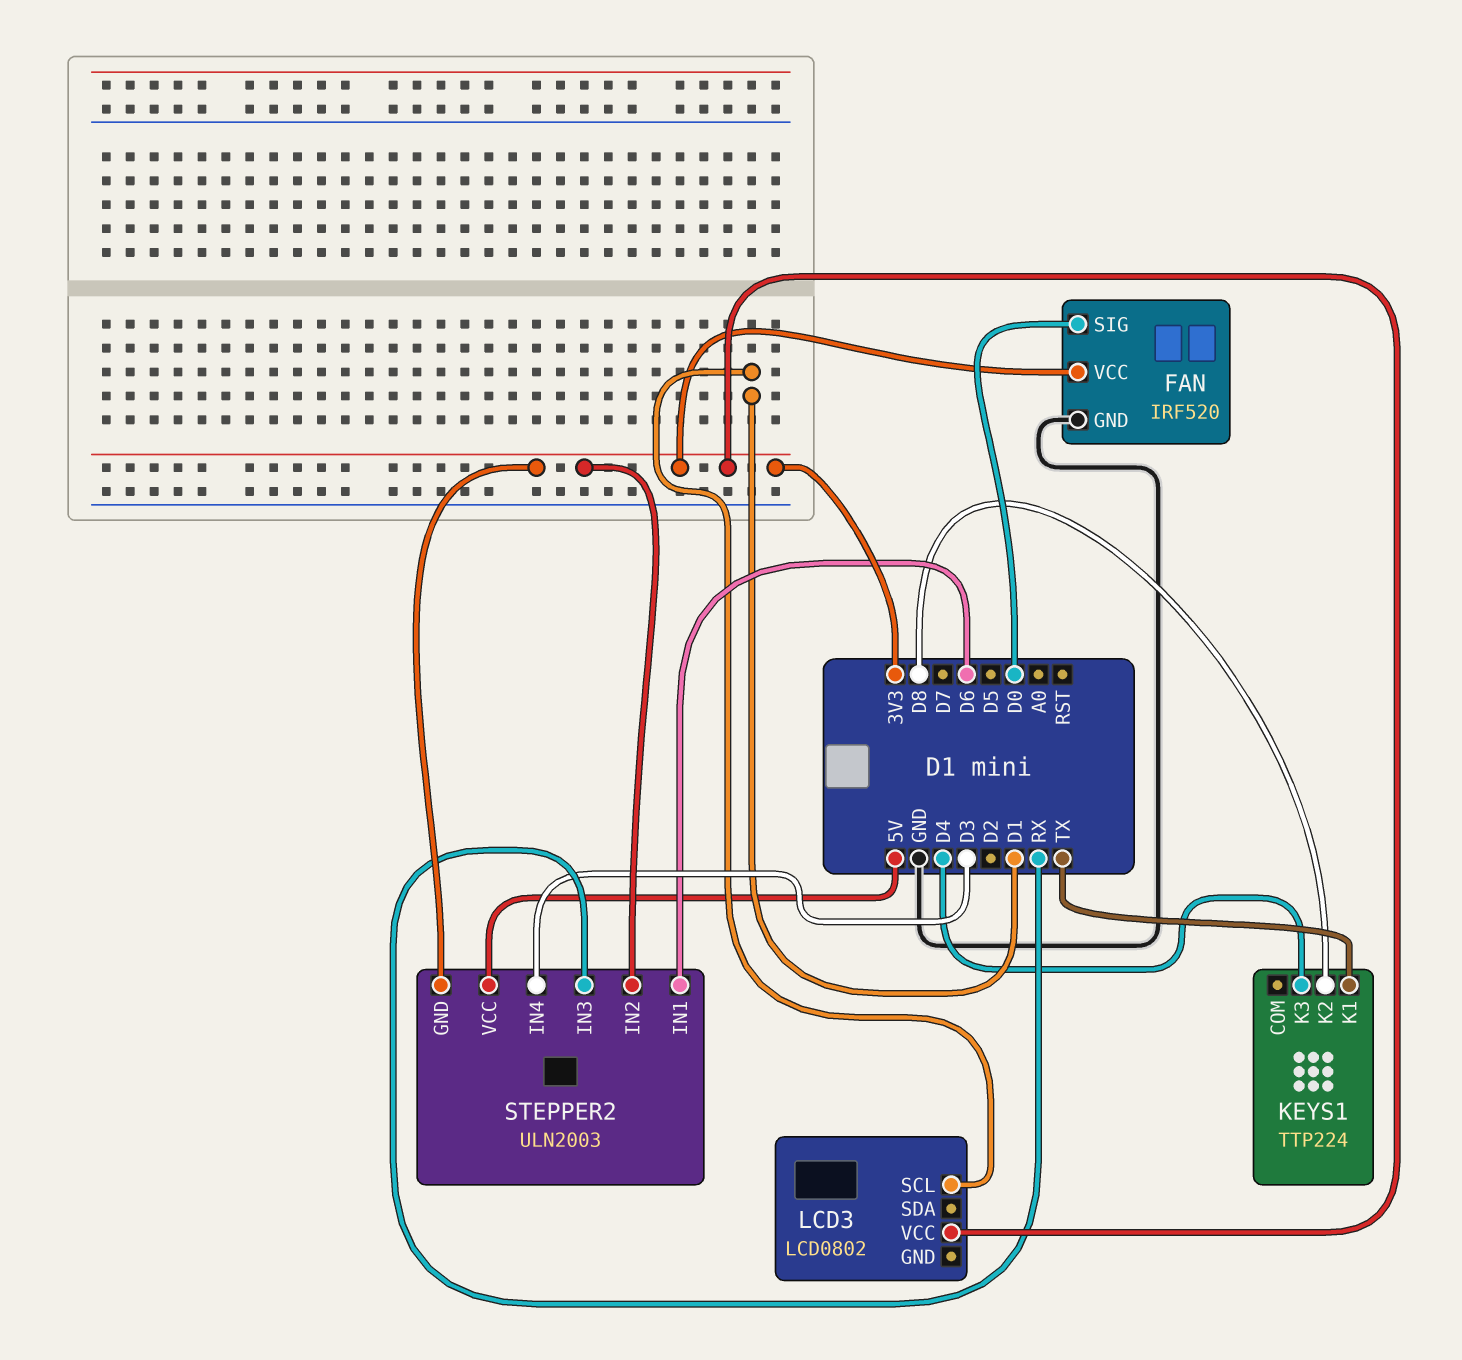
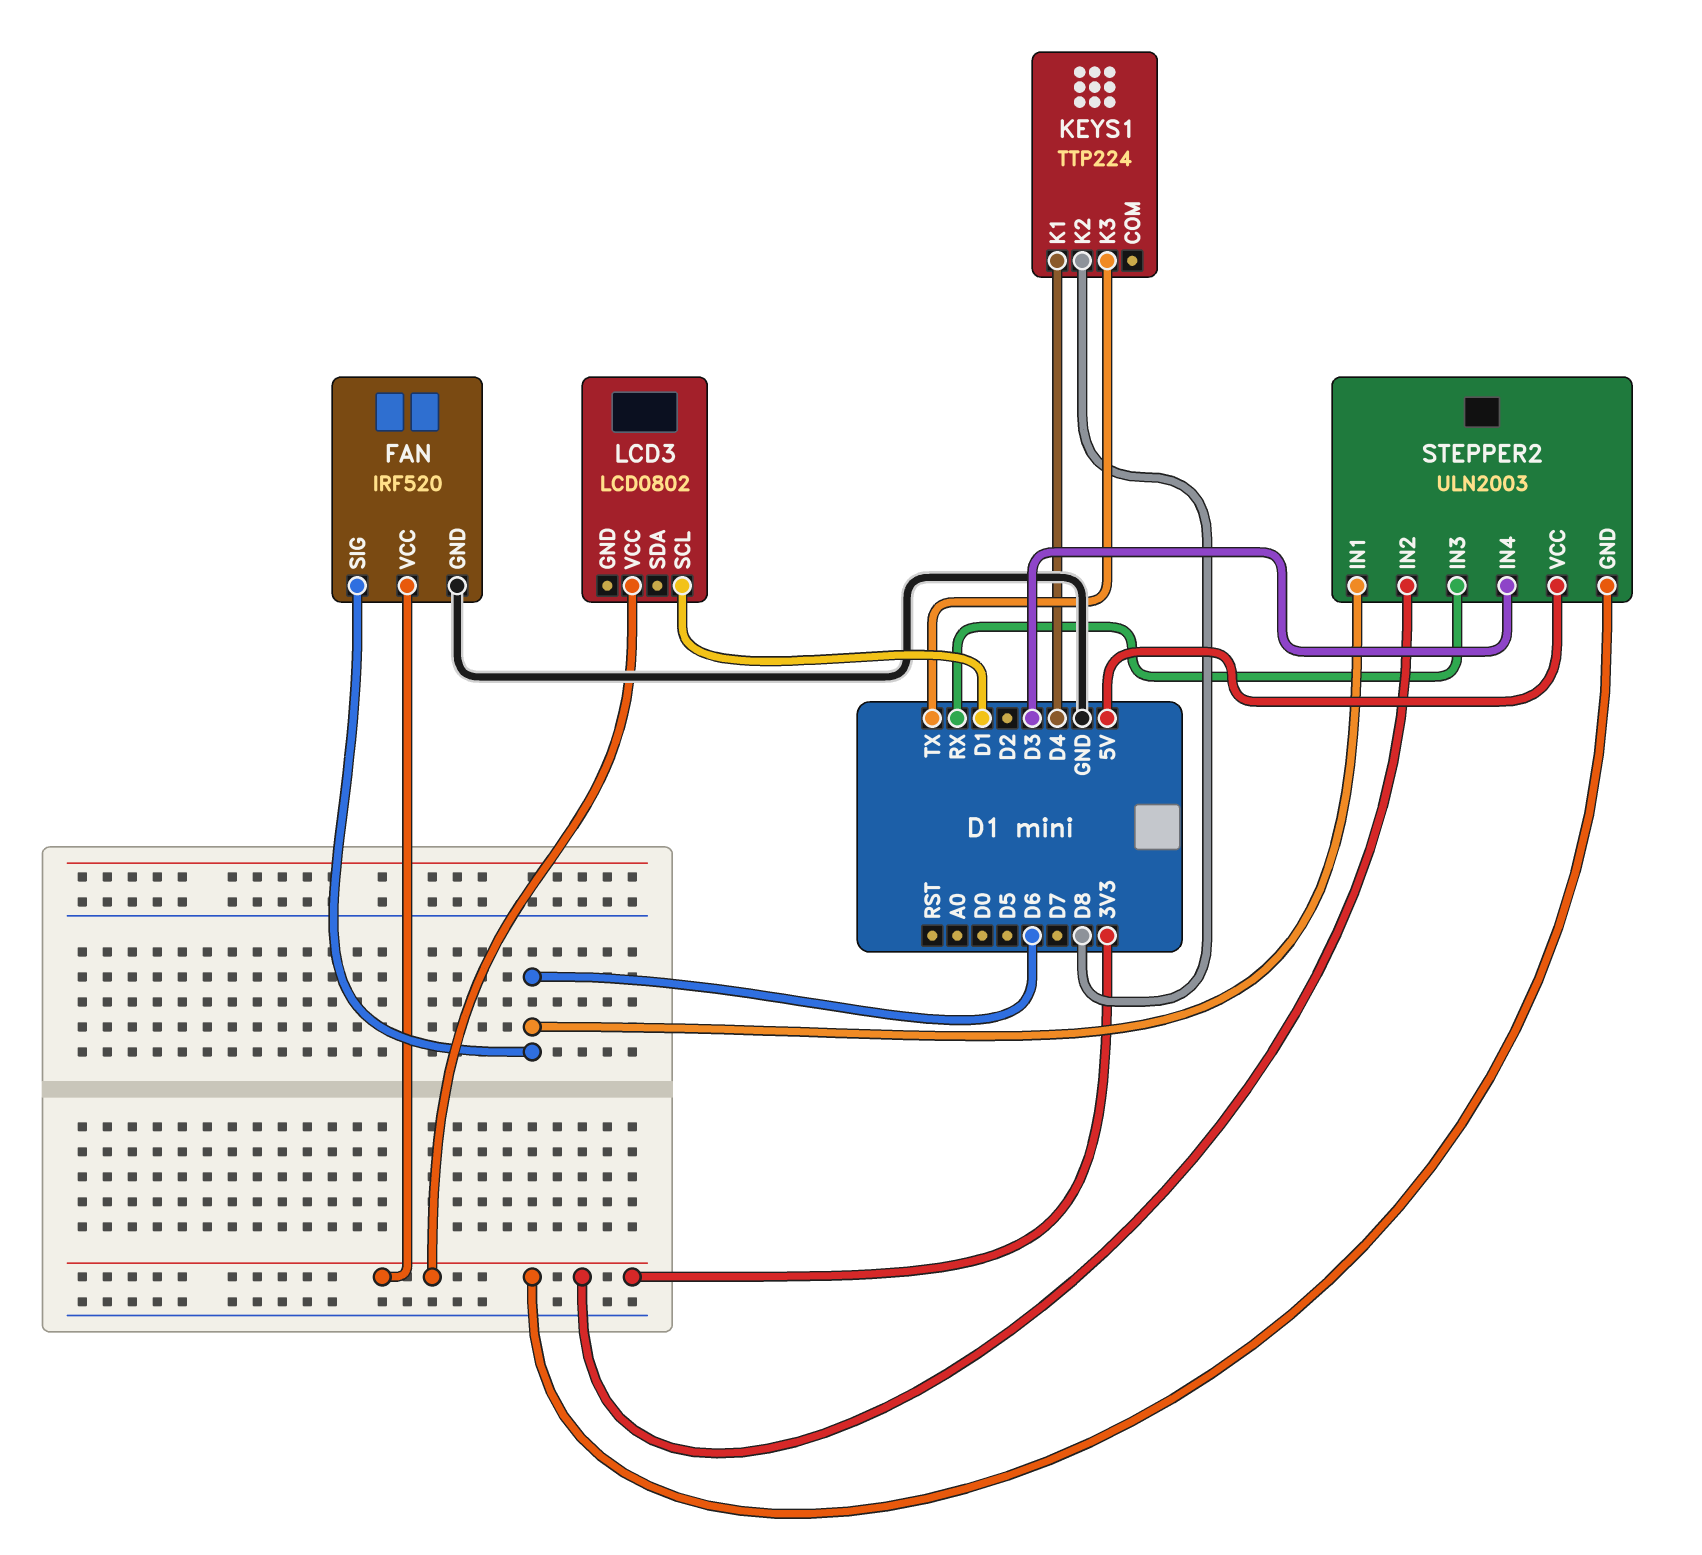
FAN pin SIG: D0 -> D6
KEYS1 pin K1: TX -> D4
KEYS1 pin K3: D4 -> TX

